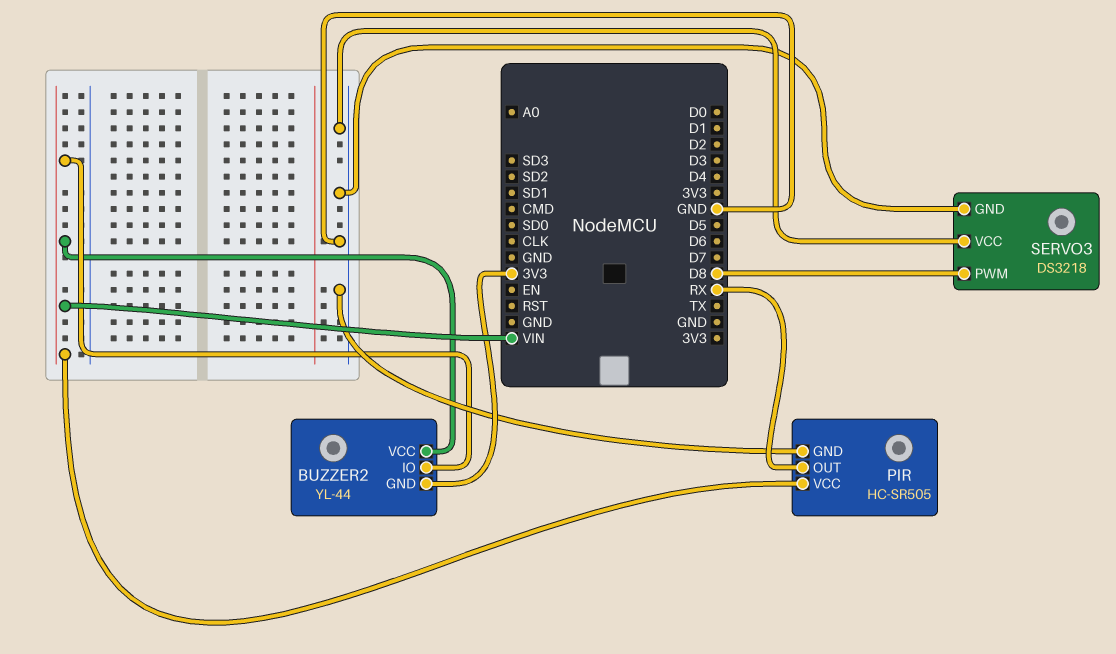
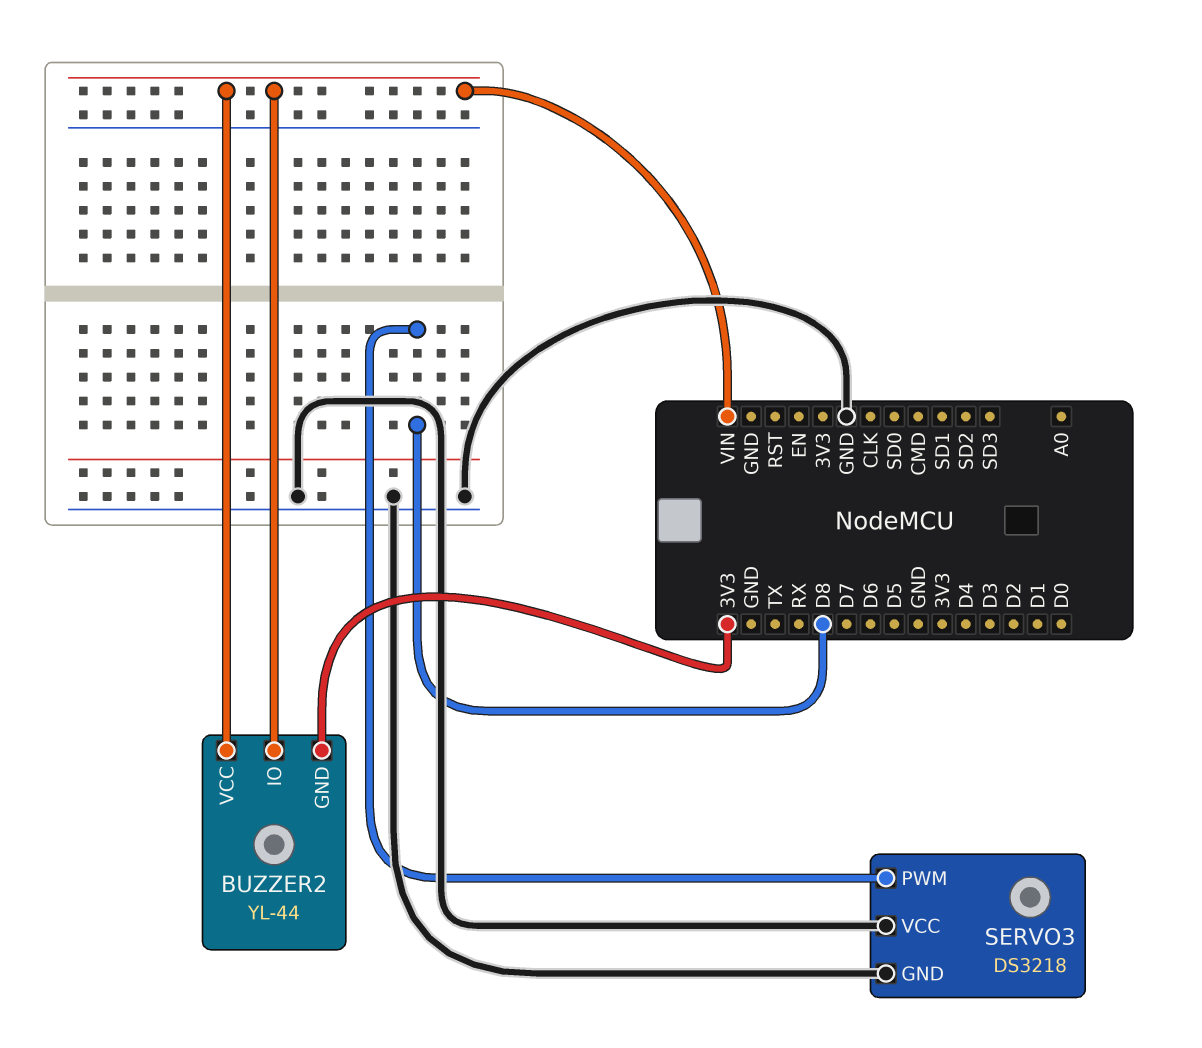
PIR: HC-SR505 -> none
PIR pin GND: GND -> none
PIR pin OUT: RX -> none
PIR pin VCC: VIN -> none

